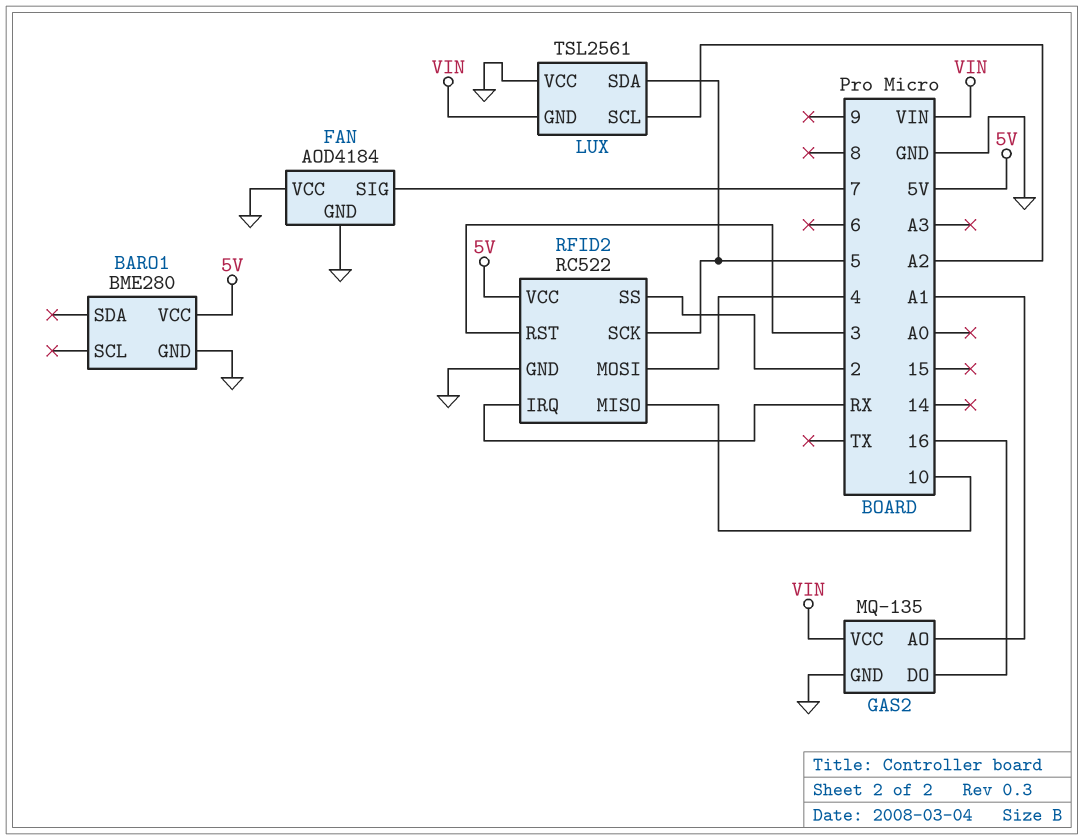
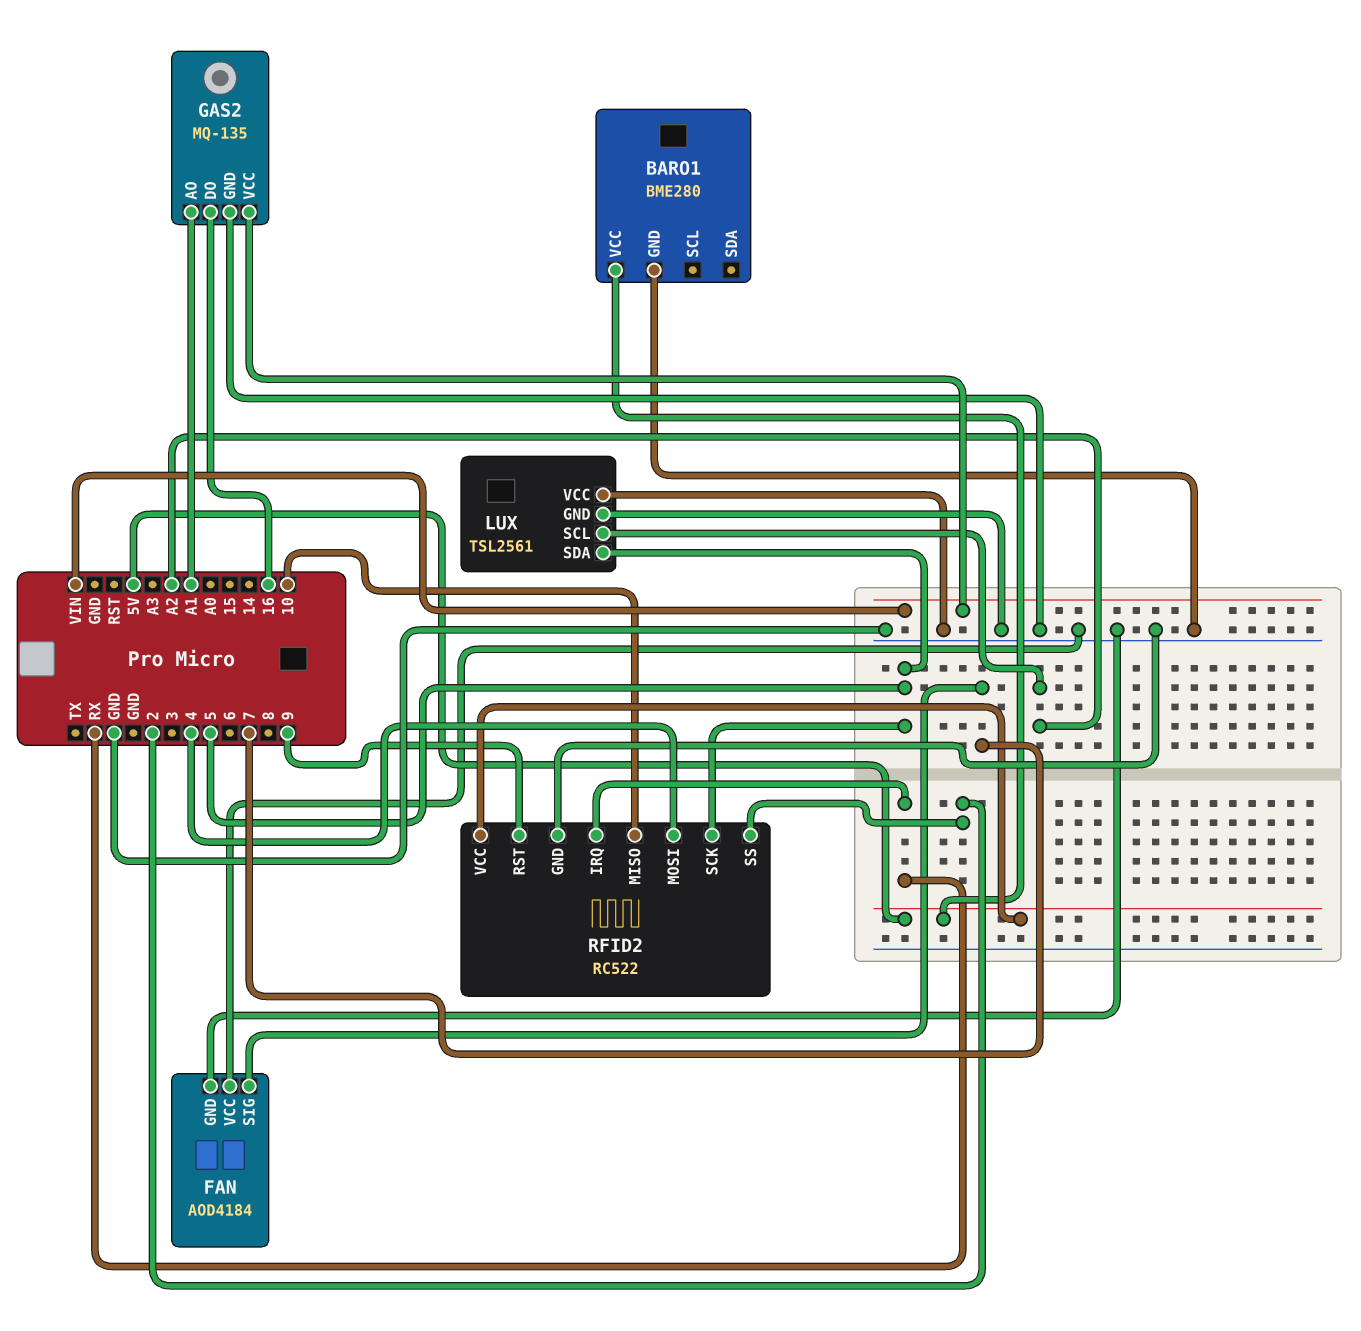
LUX pin GND: VIN -> GND
RFID2 pin RST: 3 -> 9

